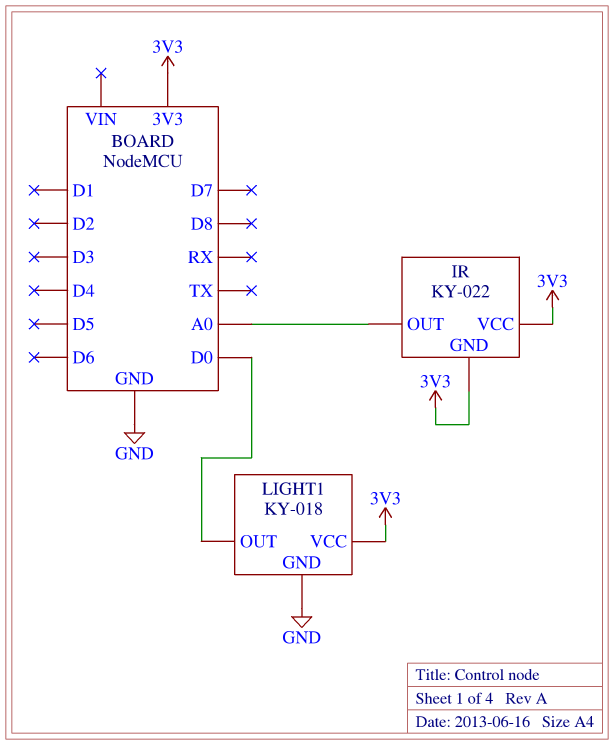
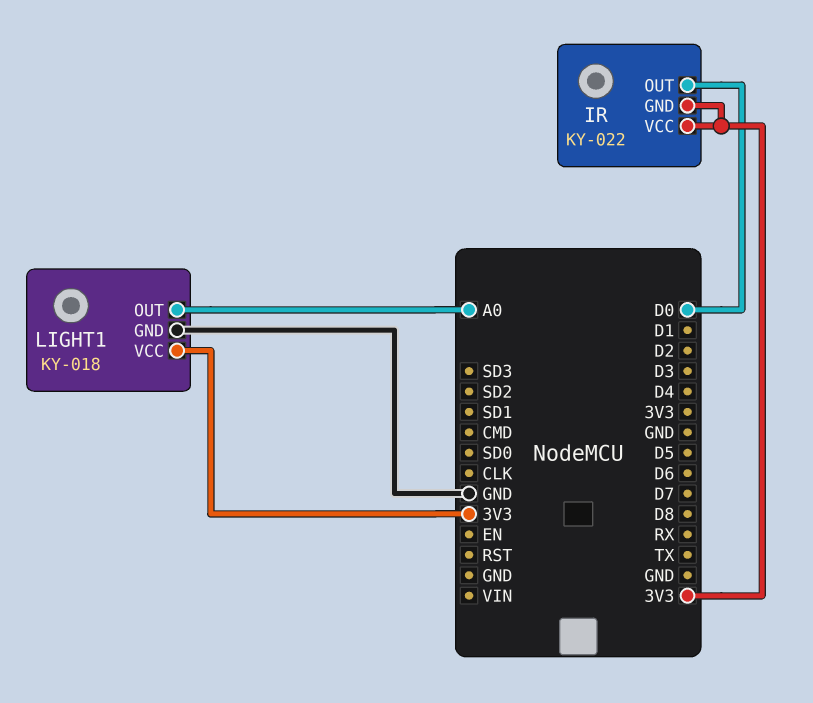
IR pin OUT: A0 -> D0
LIGHT1 pin OUT: D0 -> A0

